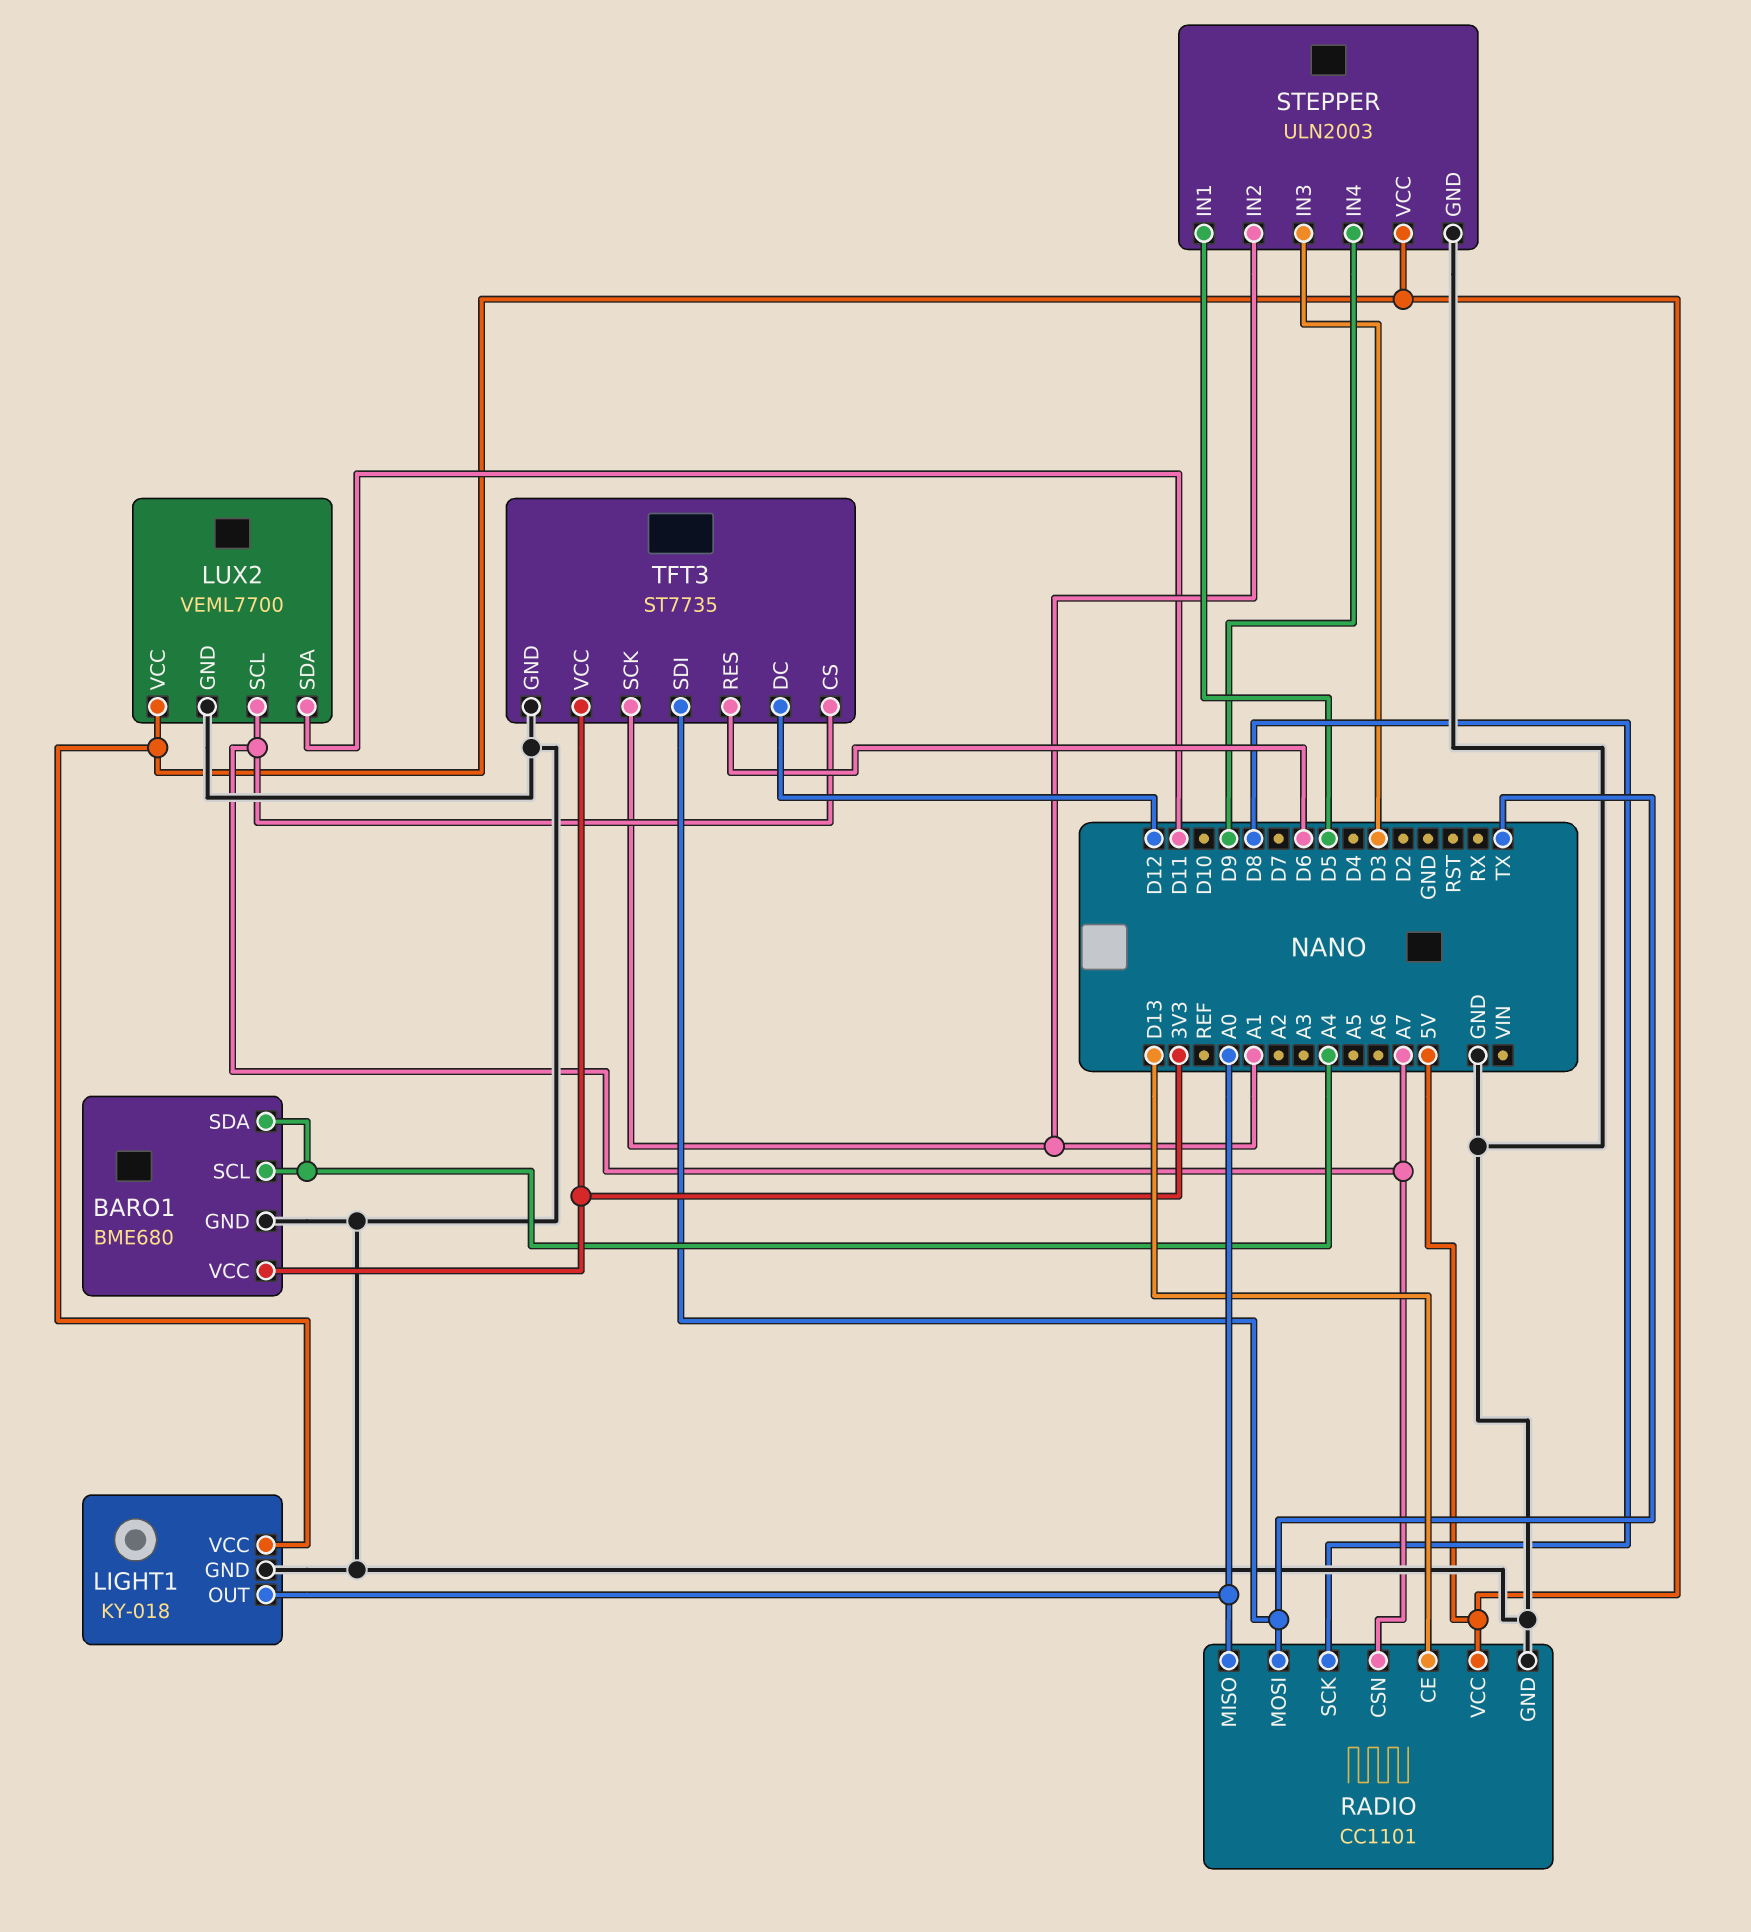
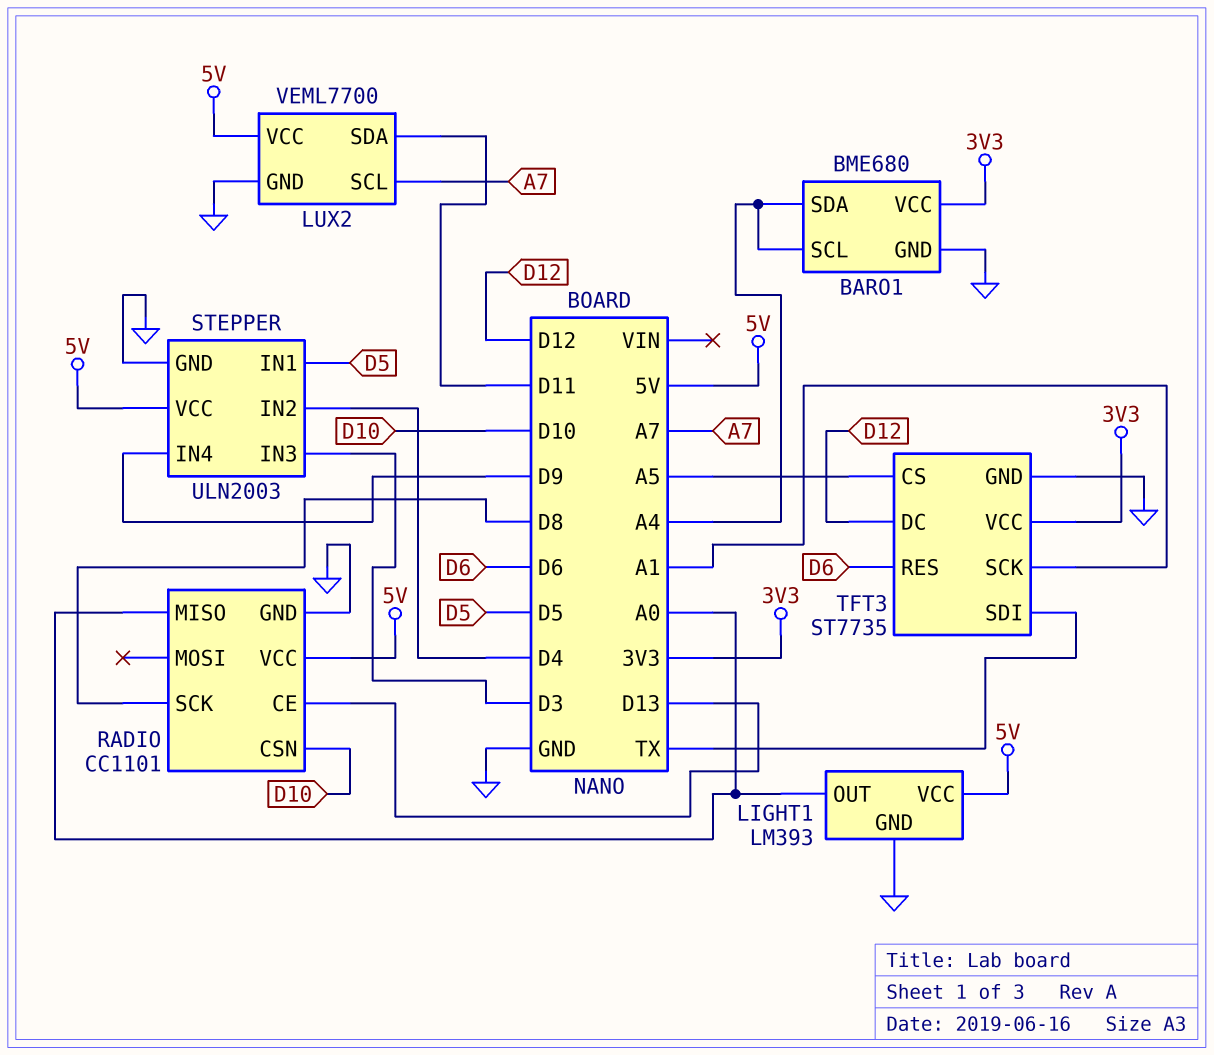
LIGHT1: KY-018 -> LM393
RADIO pin CSN: A7 -> D10
RADIO pin MOSI: TX -> none
STEPPER pin IN2: A1 -> D4
TFT3 pin CS: A7 -> A5

